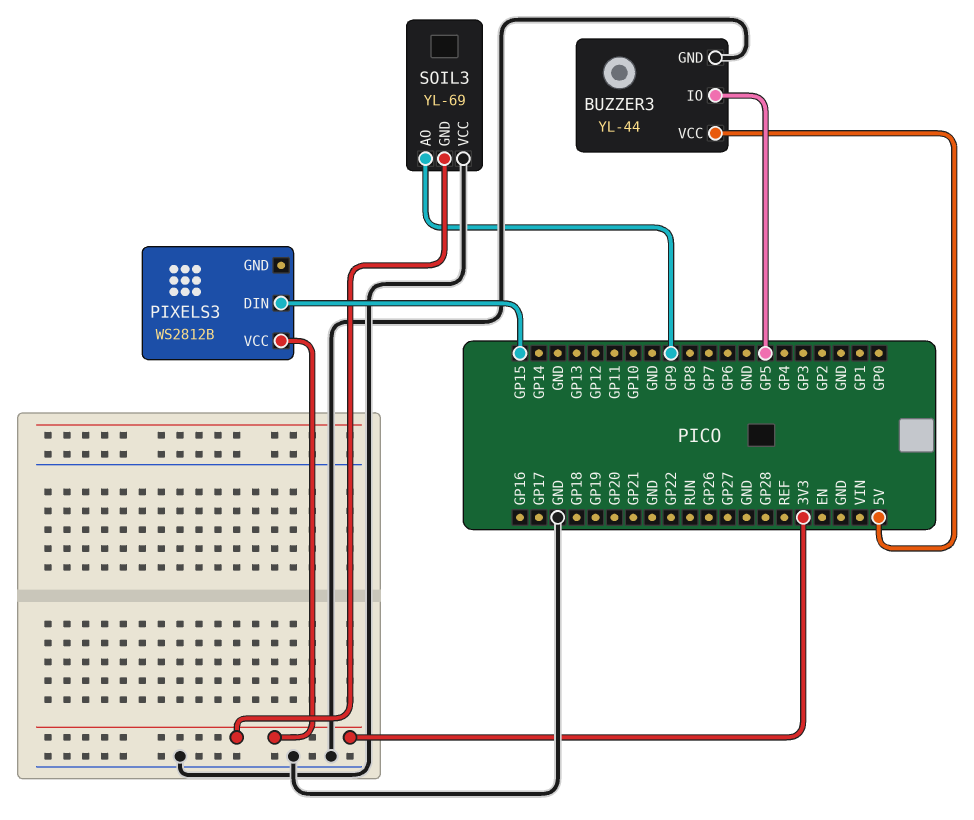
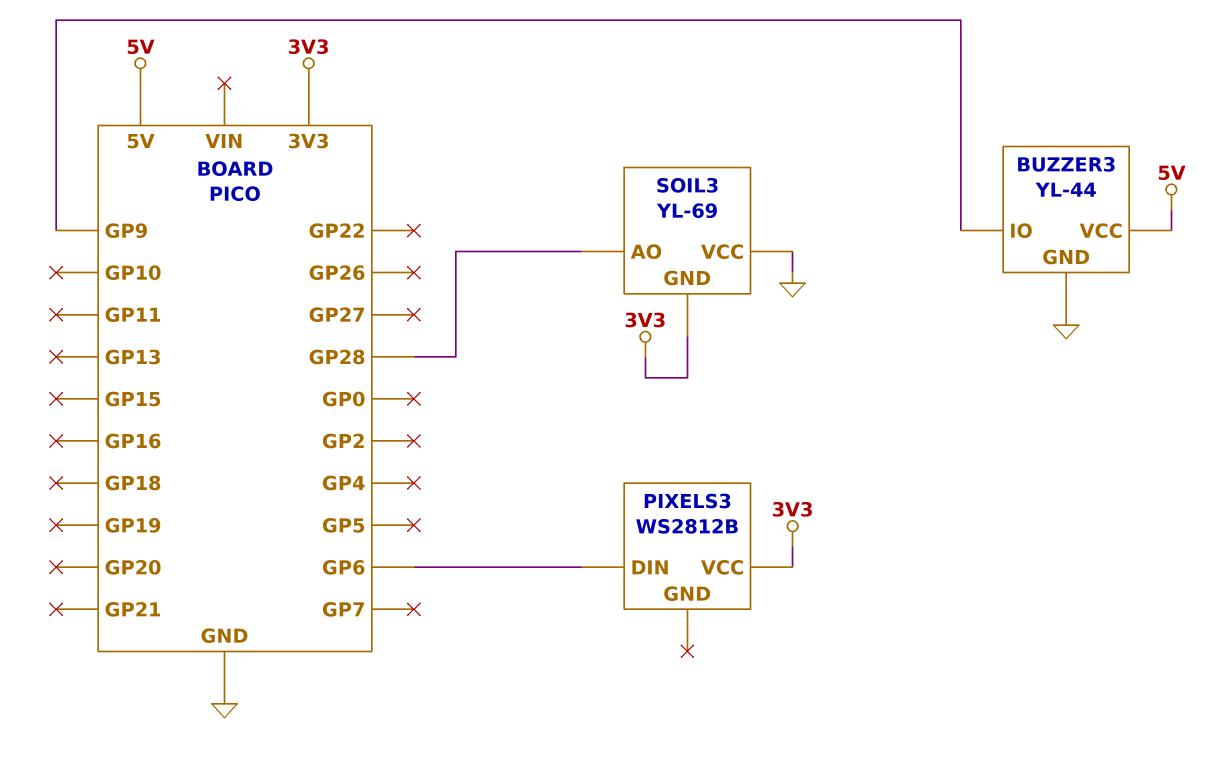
BUZZER3 pin IO: GP5 -> GP9
PIXELS3 pin DIN: GP15 -> GP6
SOIL3 pin AO: GP9 -> GP28

